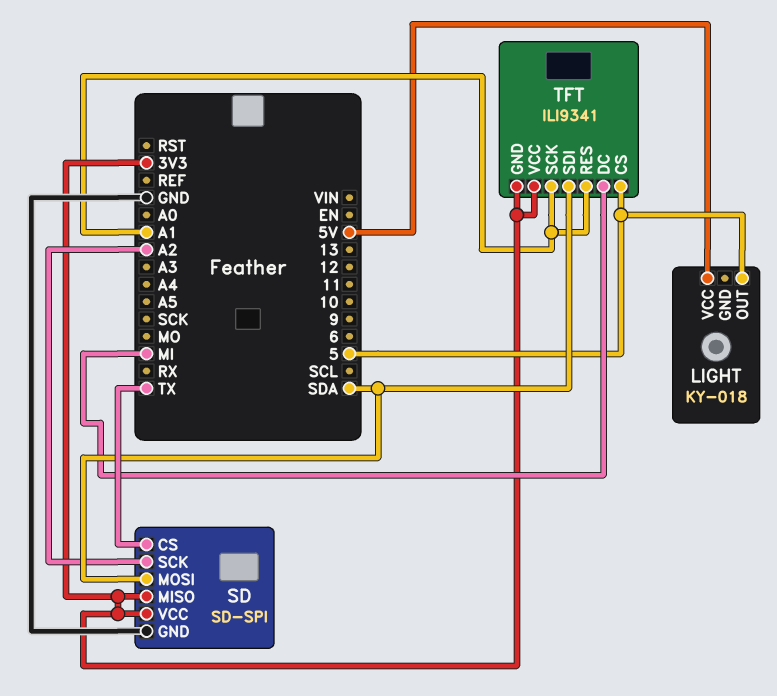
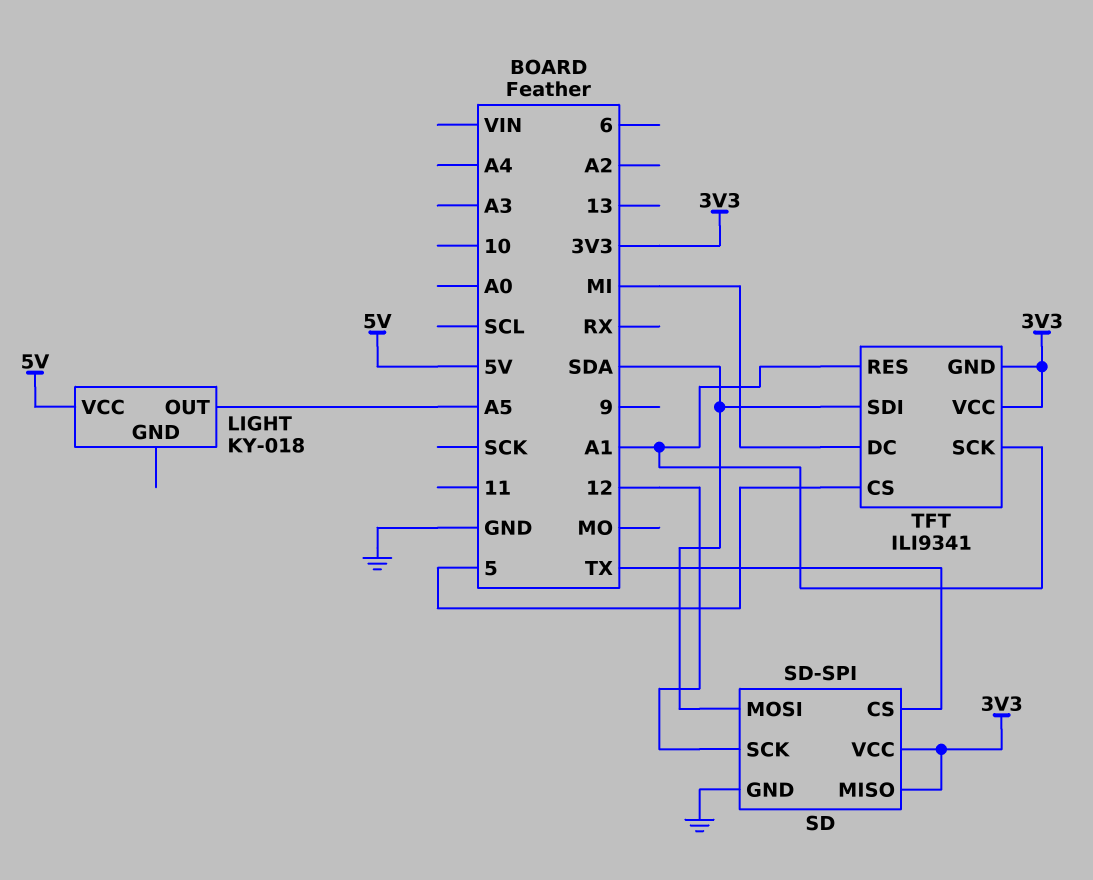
LIGHT pin OUT: 5 -> A5
SD pin SCK: A2 -> 12

